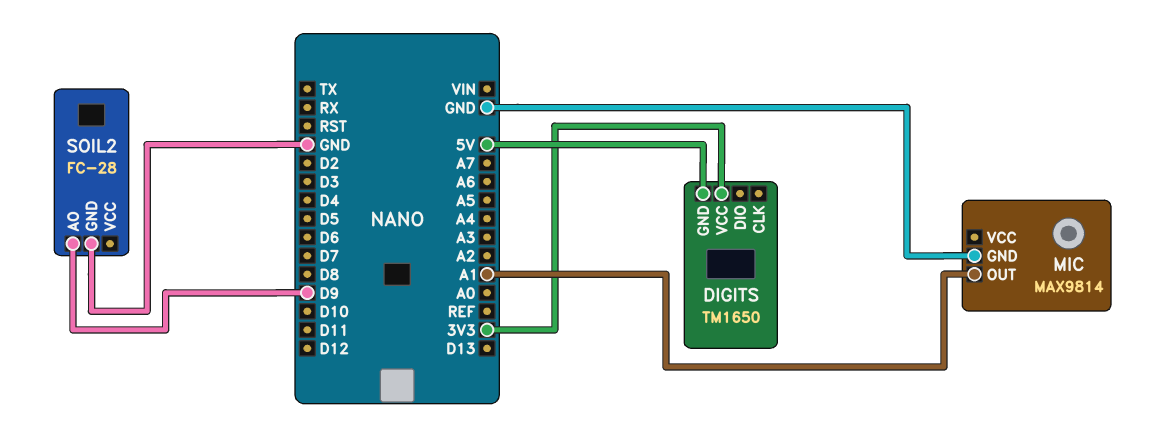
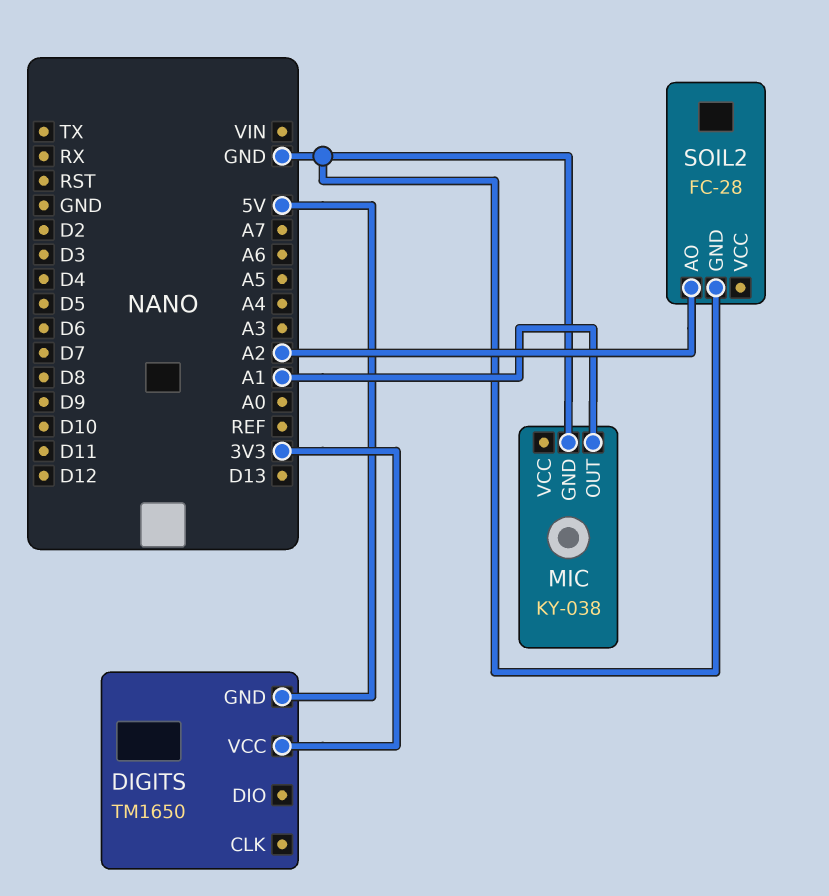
MIC: MAX9814 -> KY-038
SOIL2 pin AO: D9 -> A2

